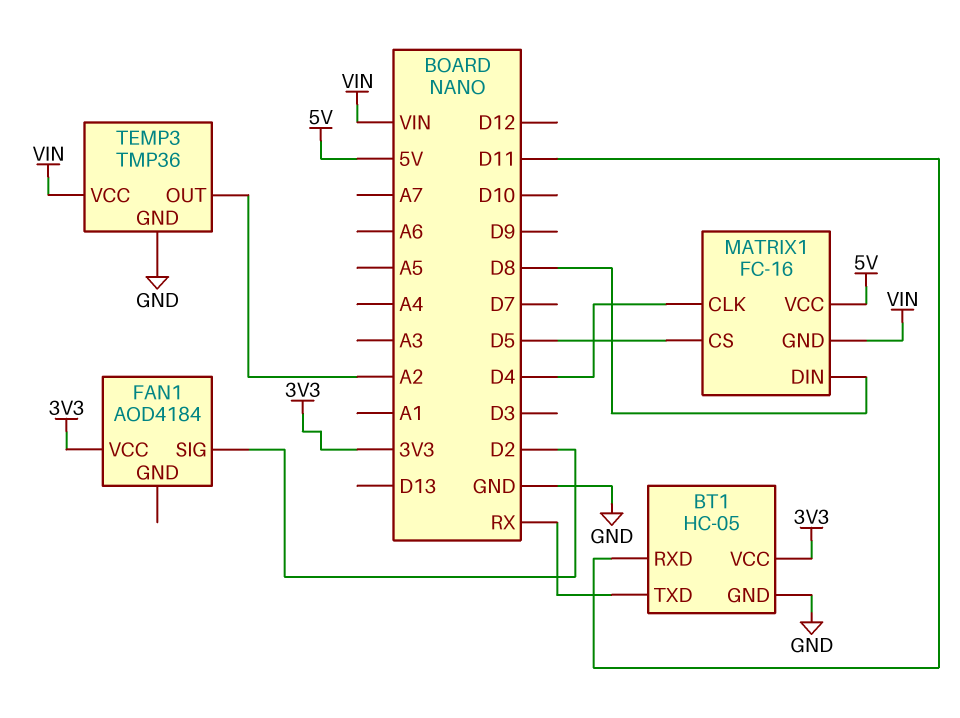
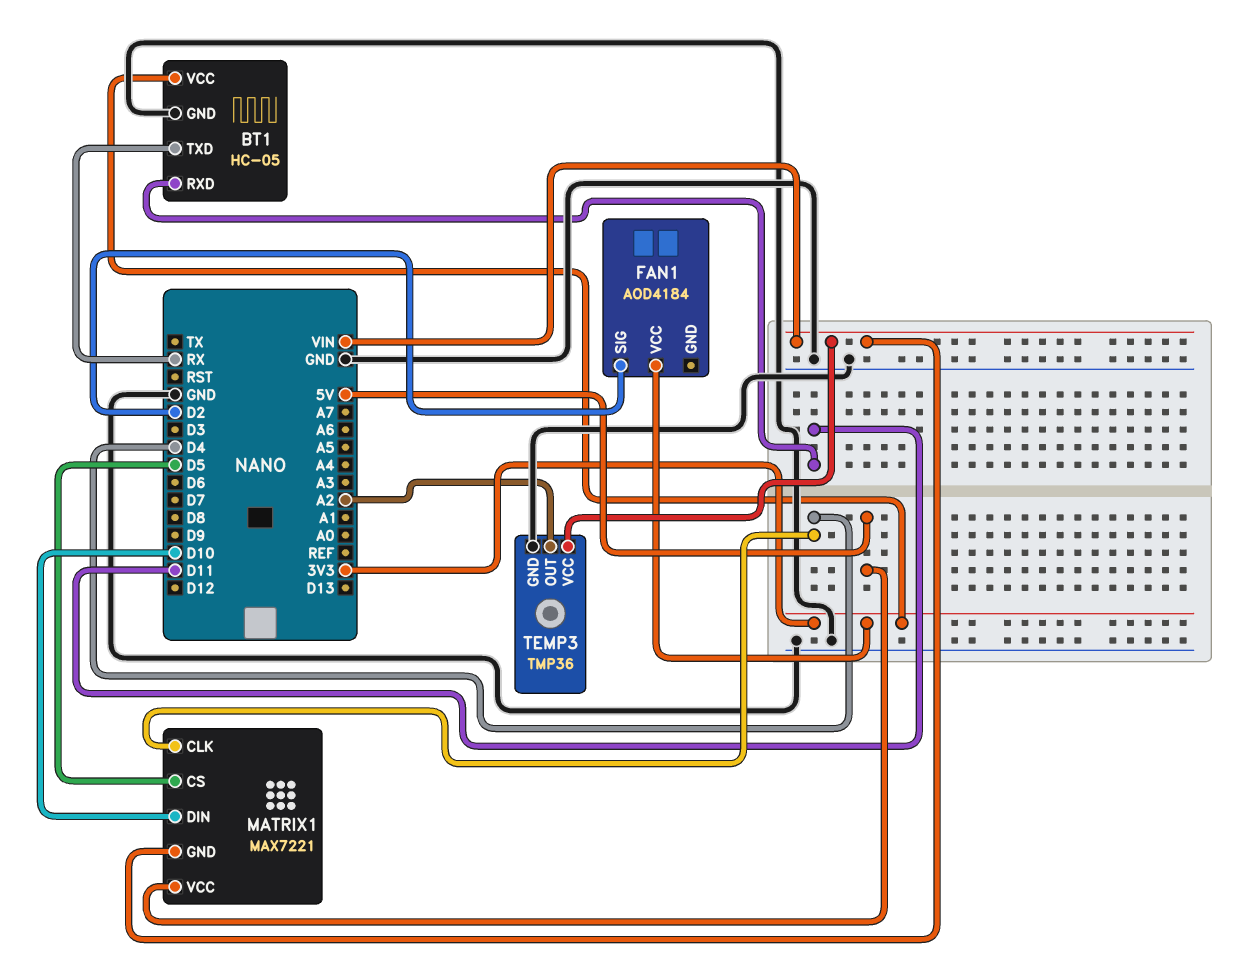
MATRIX1: FC-16 -> MAX7221
MATRIX1 pin DIN: D8 -> D10

